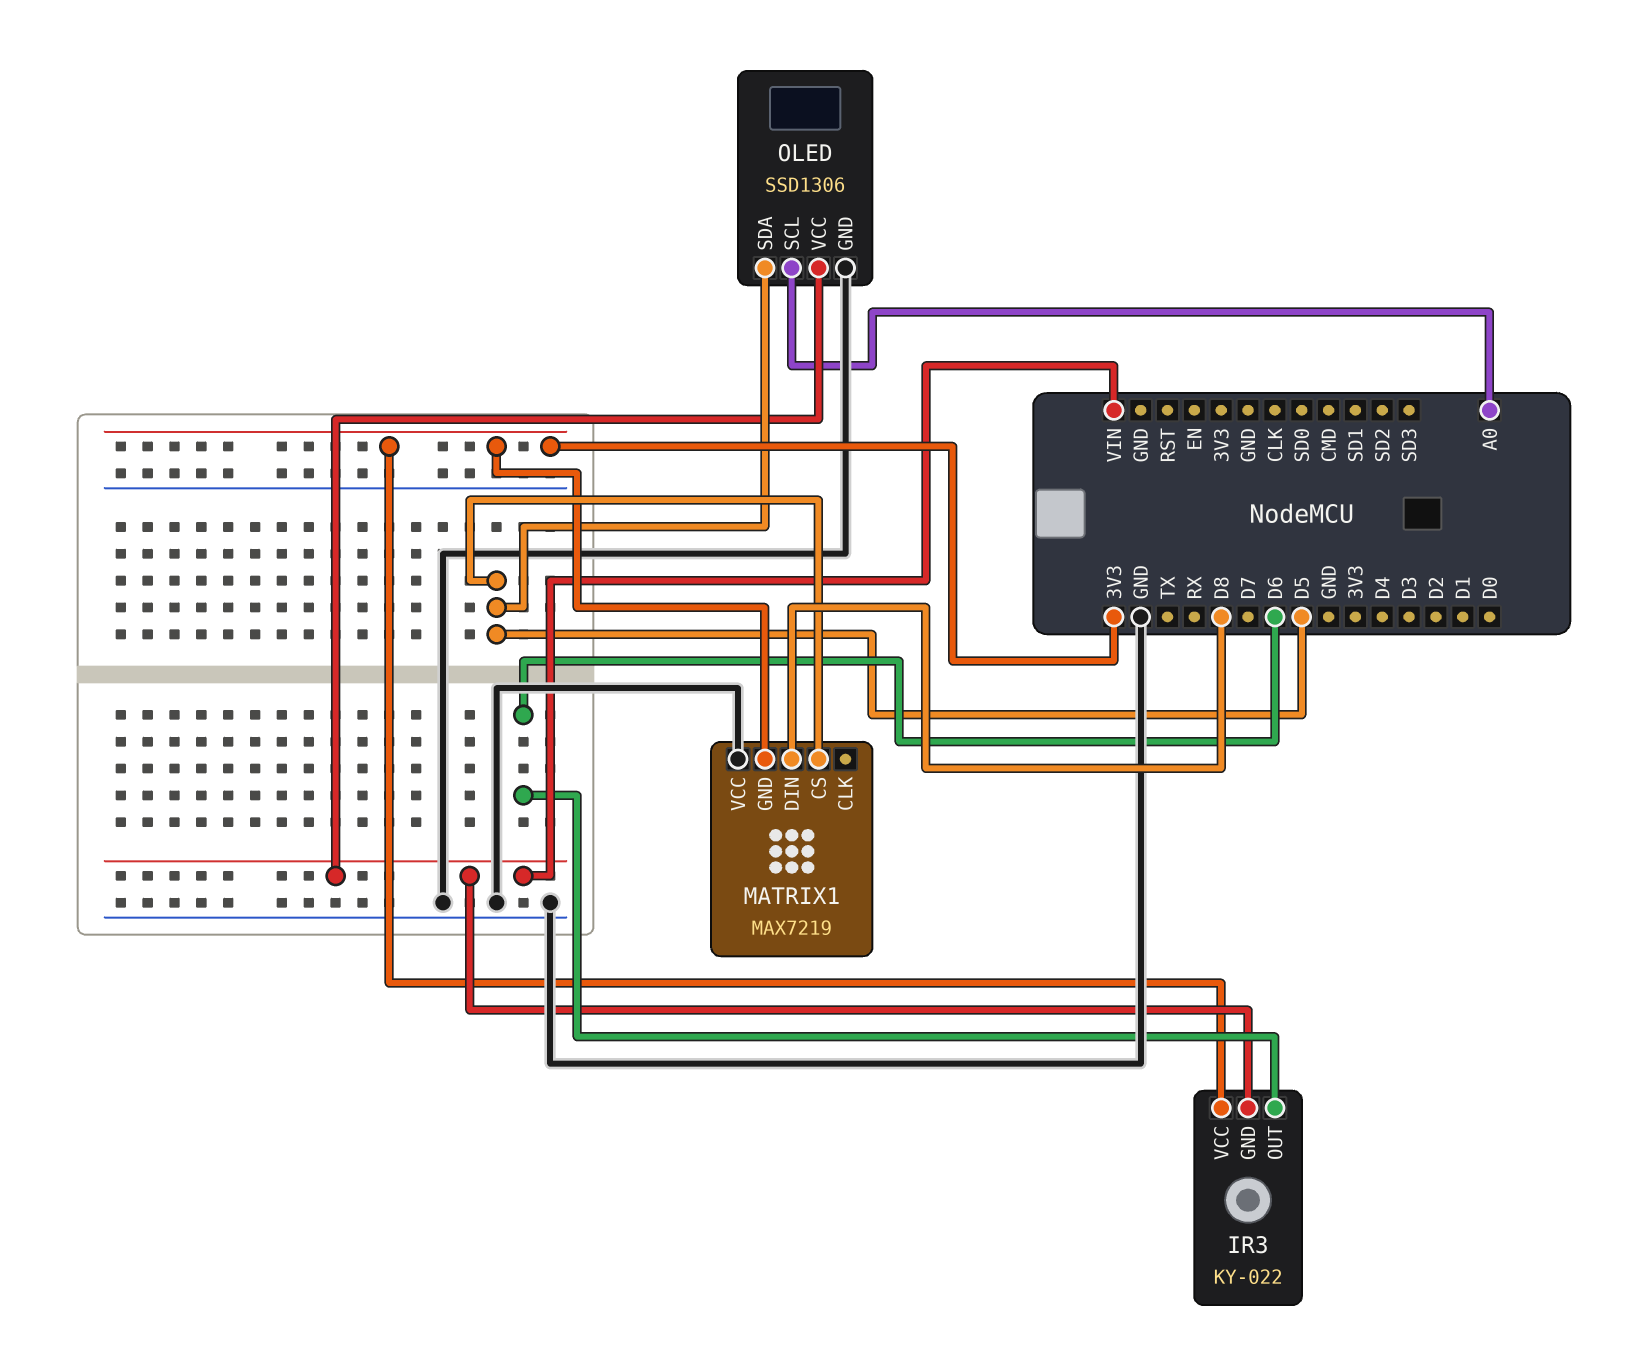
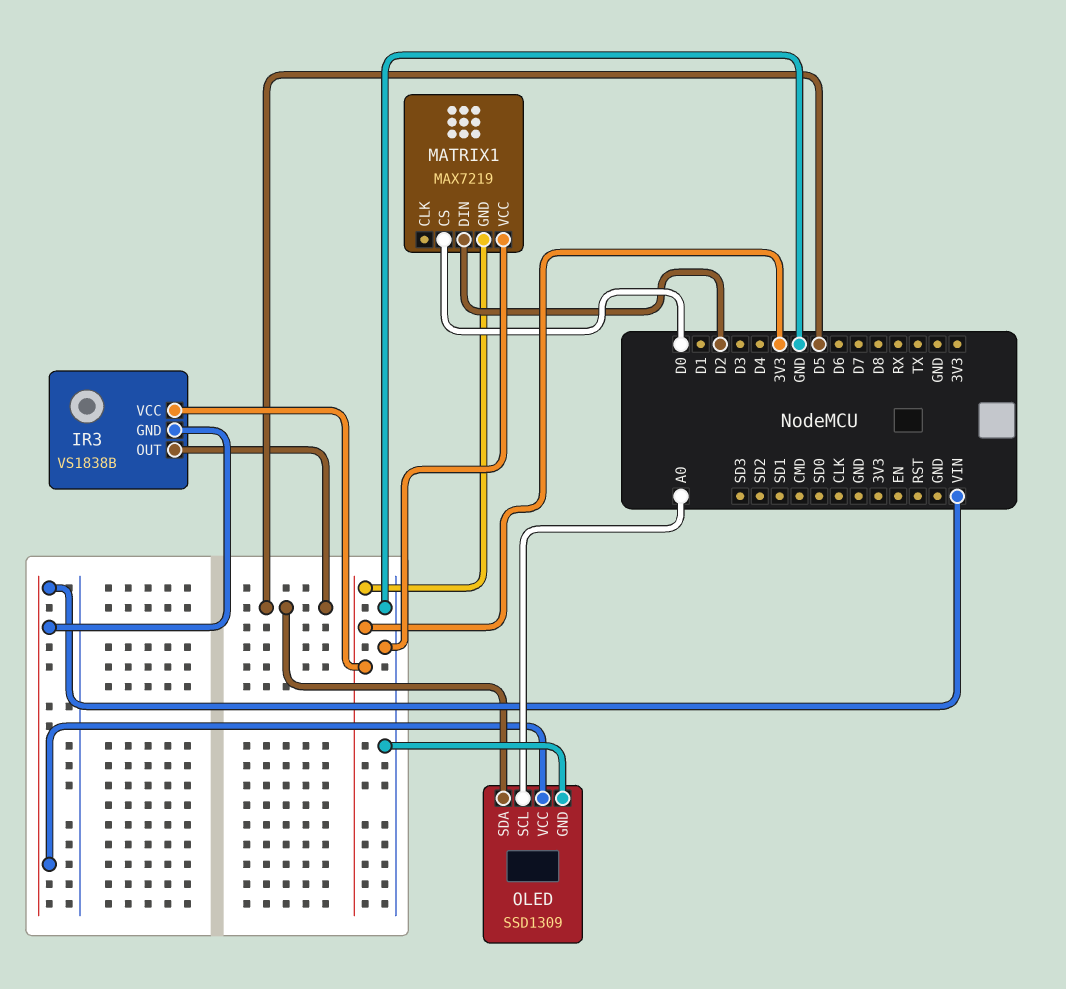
IR3: KY-022 -> VS1838B
IR3 pin OUT: D6 -> D5
MATRIX1 pin CS: D5 -> D0
MATRIX1 pin DIN: D8 -> D2
OLED: SSD1306 -> SSD1309

